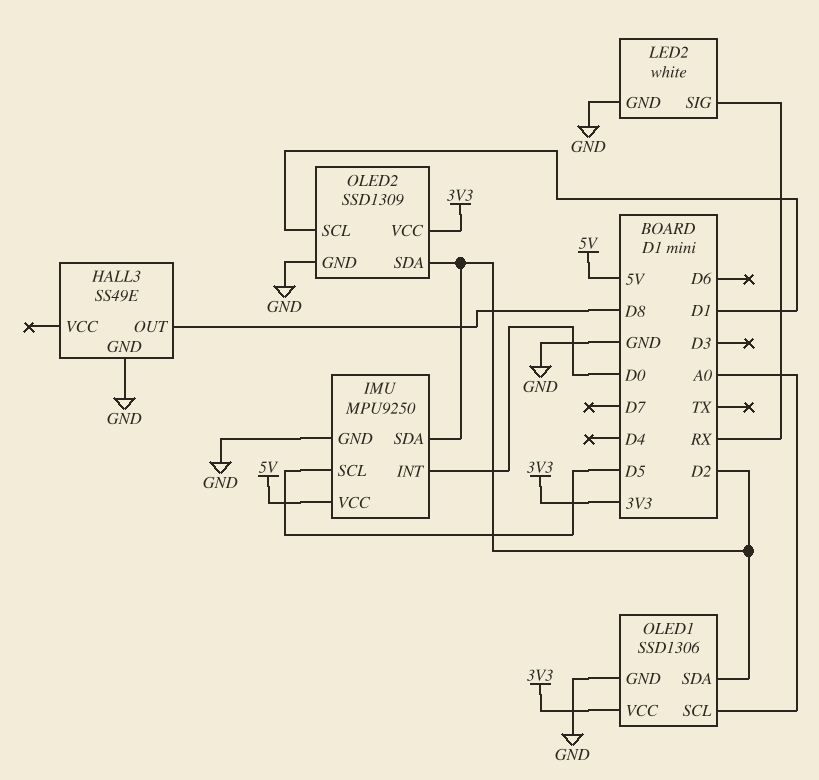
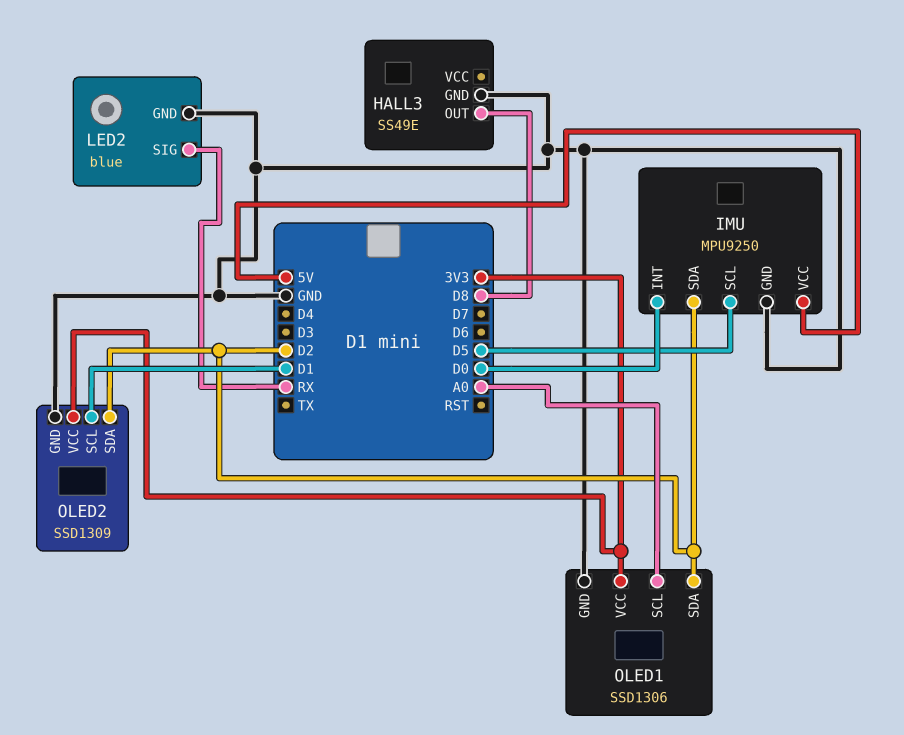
LED2: white -> blue

